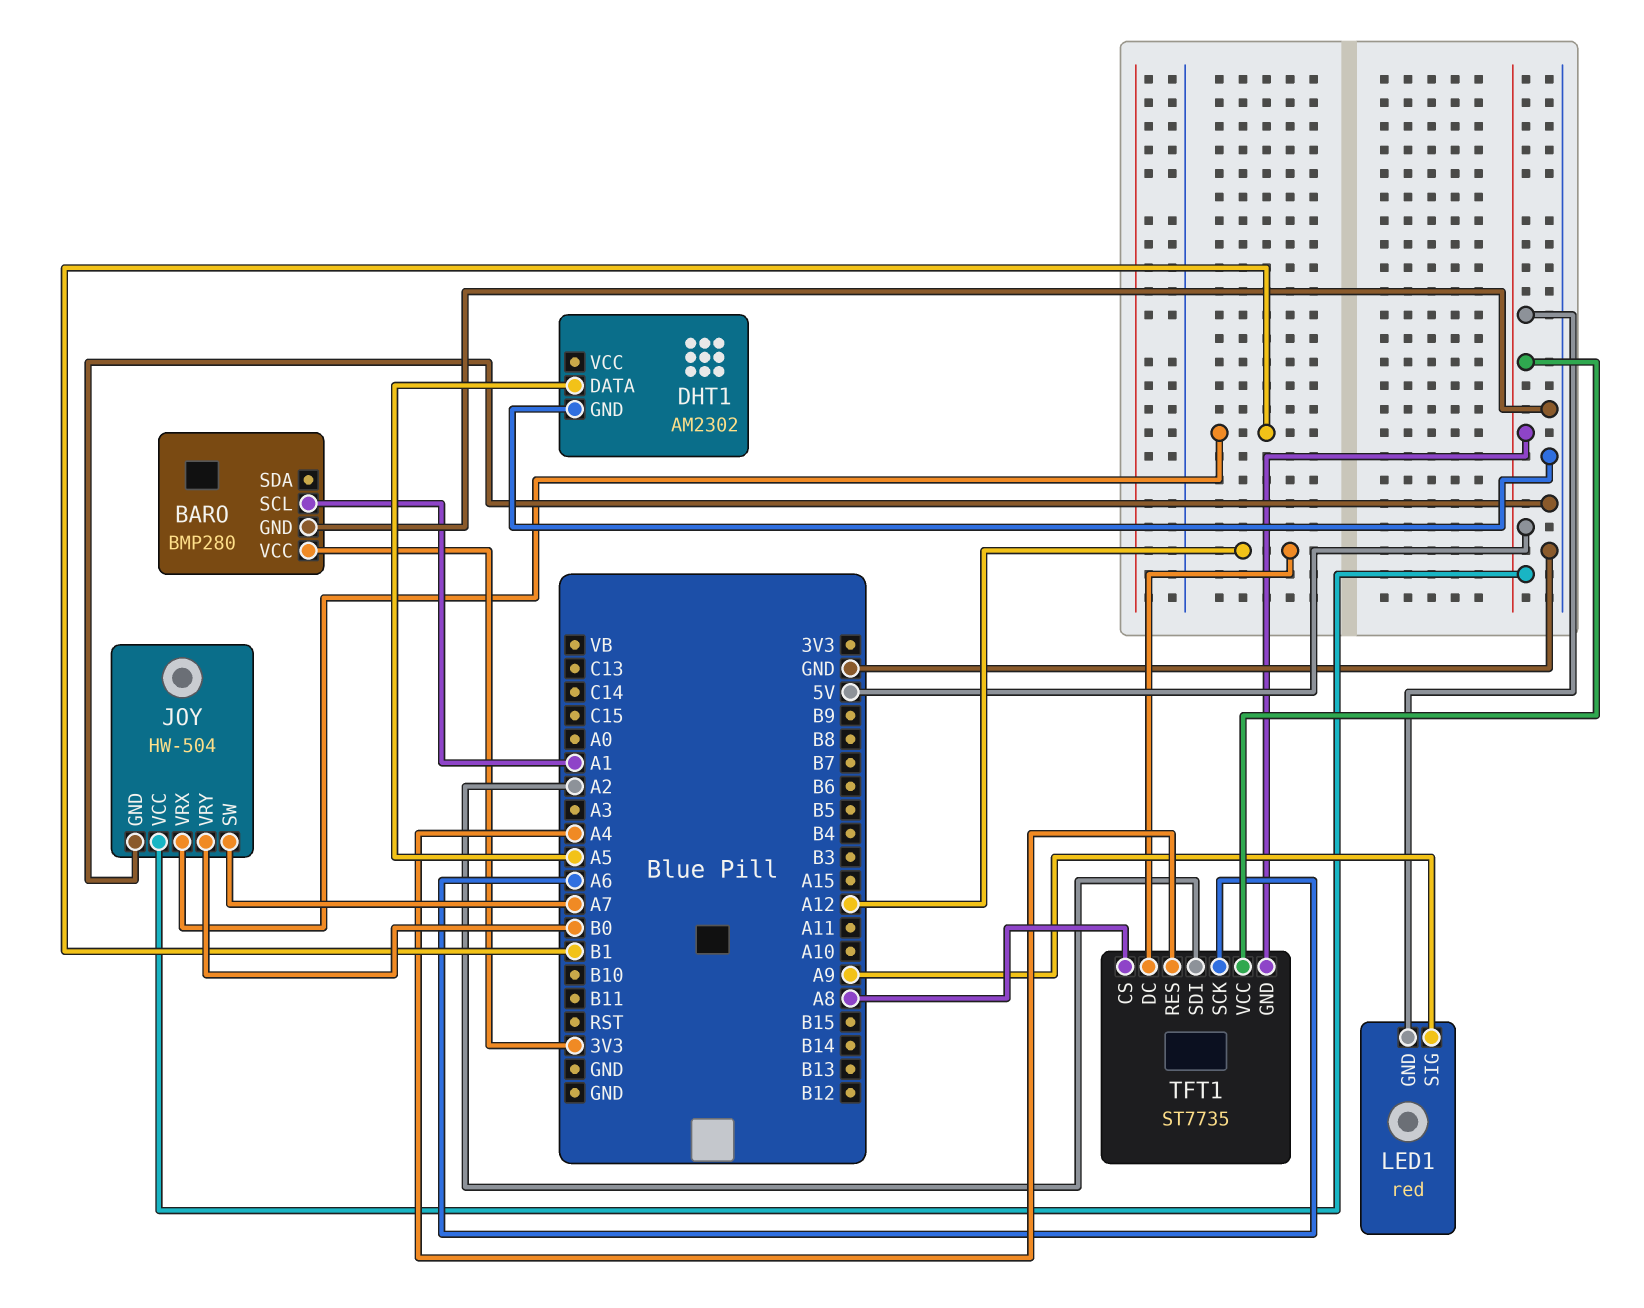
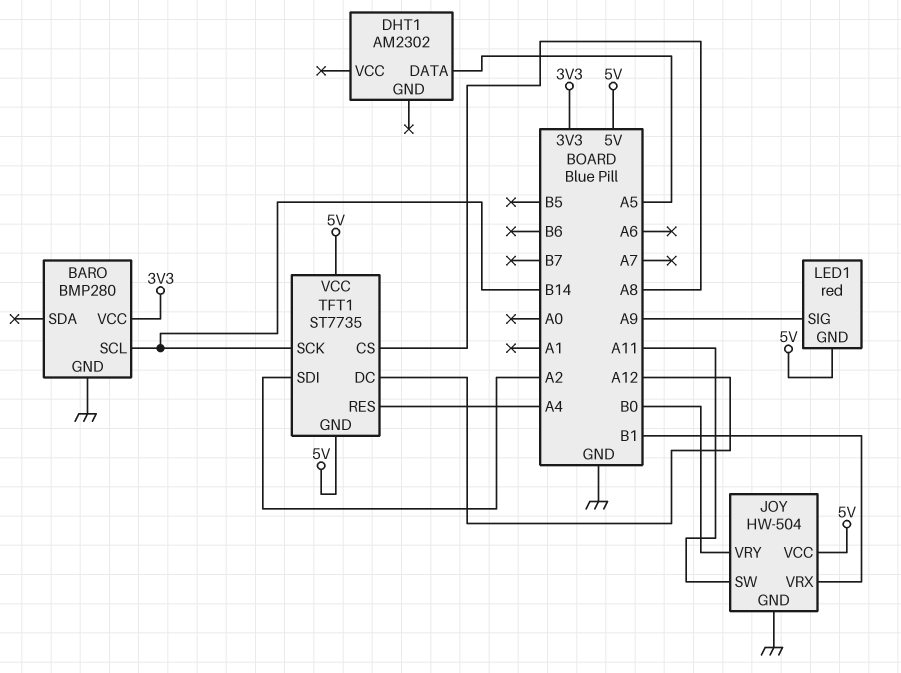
BARO pin SCL: A1 -> B14
DHT1 pin GND: GND -> none
JOY pin SW: A7 -> A11
TFT1 pin SCK: A6 -> B14

